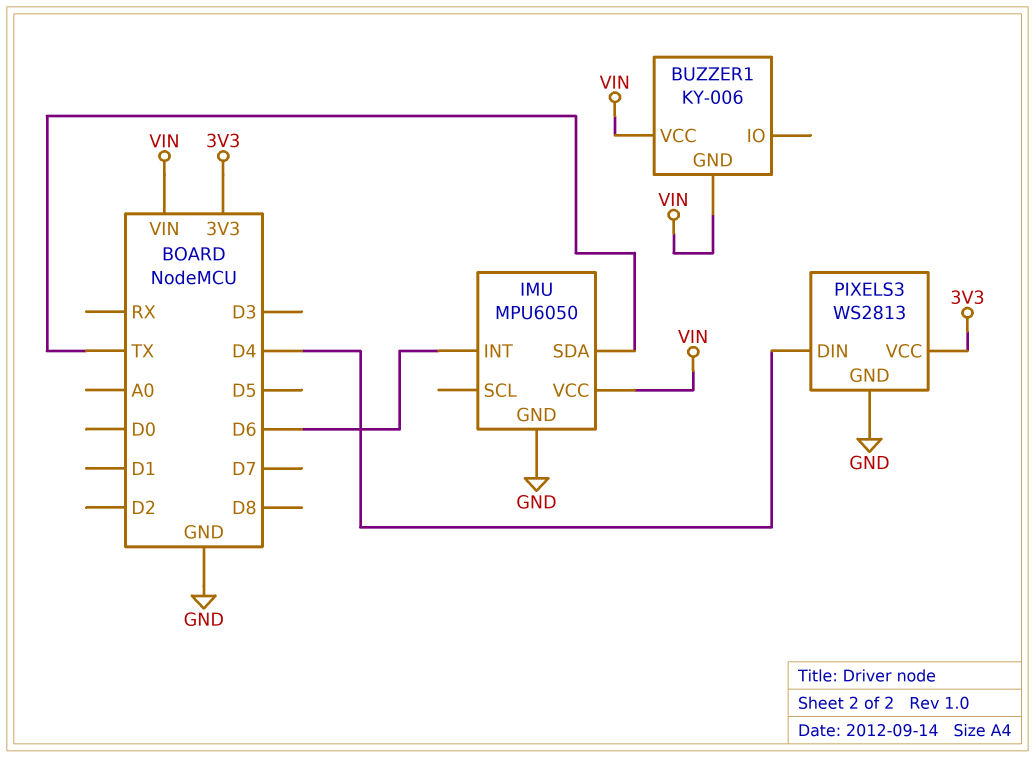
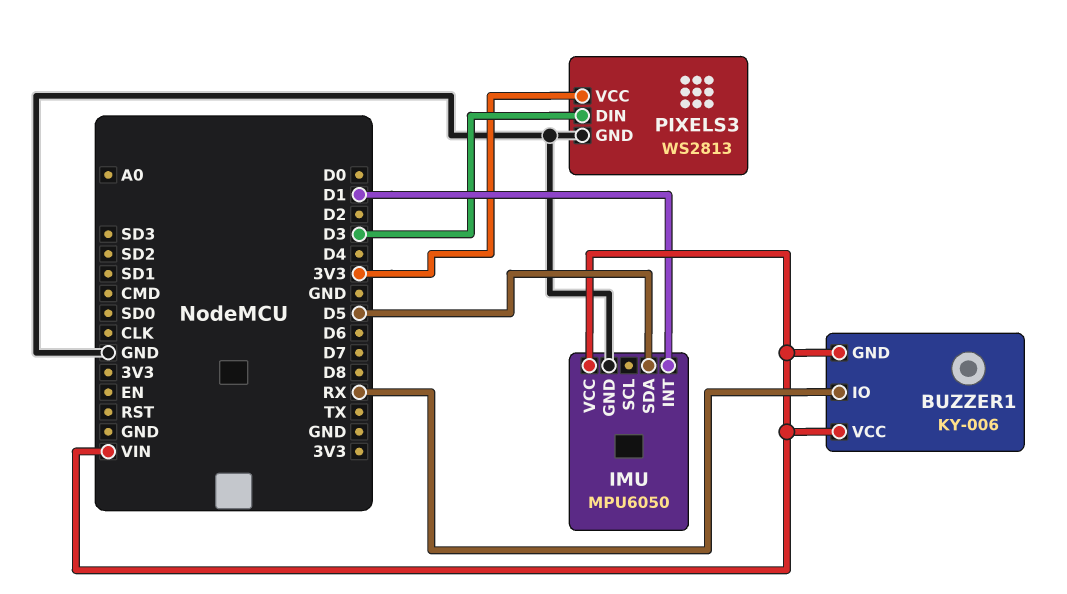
BUZZER1 pin IO: none -> RX
IMU pin INT: D6 -> D1
IMU pin SDA: TX -> D5
PIXELS3 pin DIN: D4 -> D3

